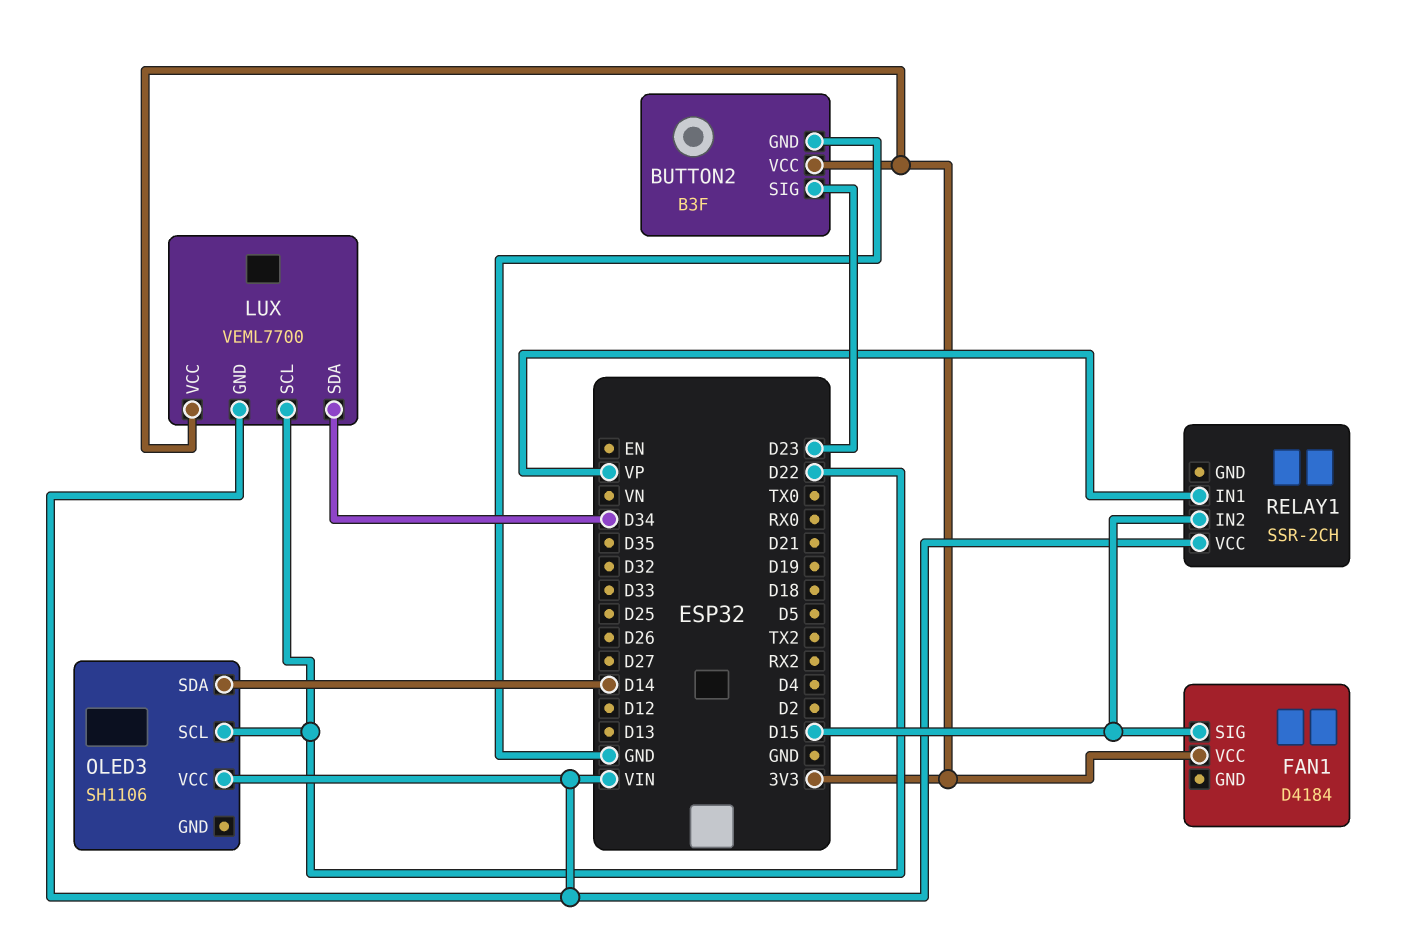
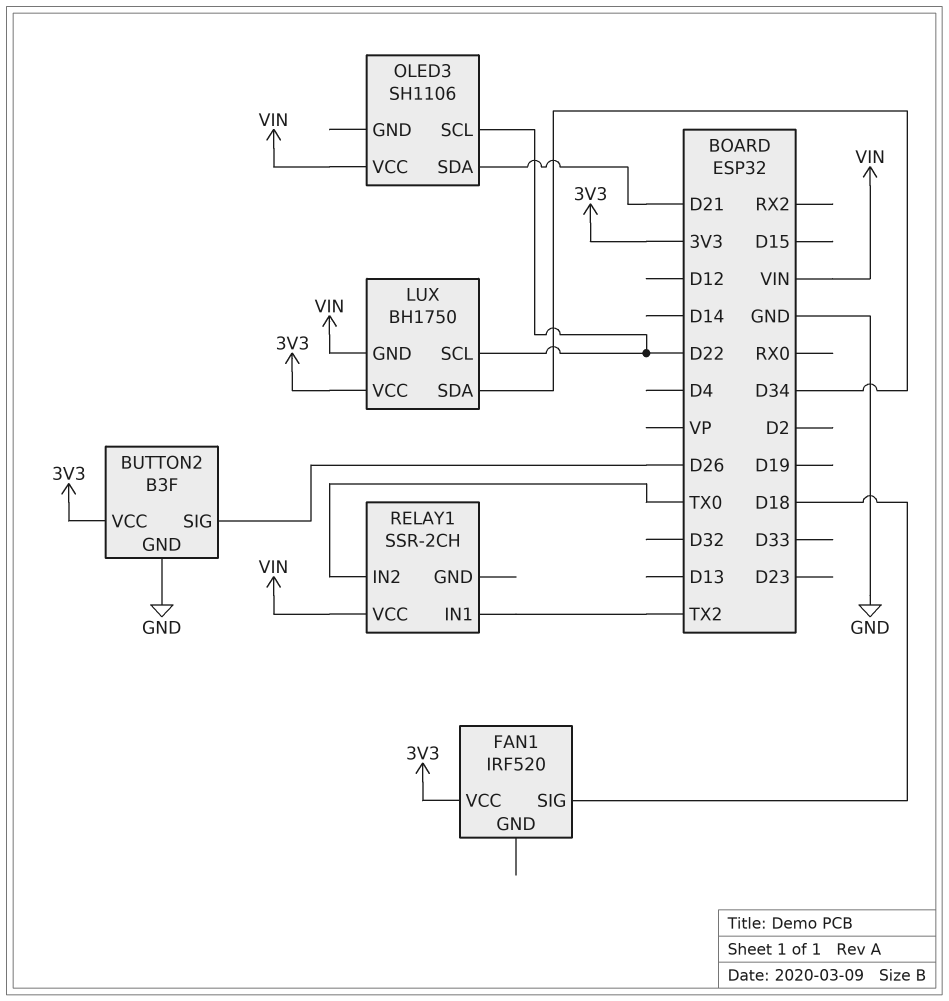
BUTTON2 pin SIG: D23 -> D26
FAN1: D4184 -> IRF520
FAN1 pin SIG: D15 -> D18
LUX: VEML7700 -> BH1750
OLED3 pin SDA: D14 -> D21
RELAY1 pin IN1: VP -> TX2
RELAY1 pin IN2: D15 -> TX0

